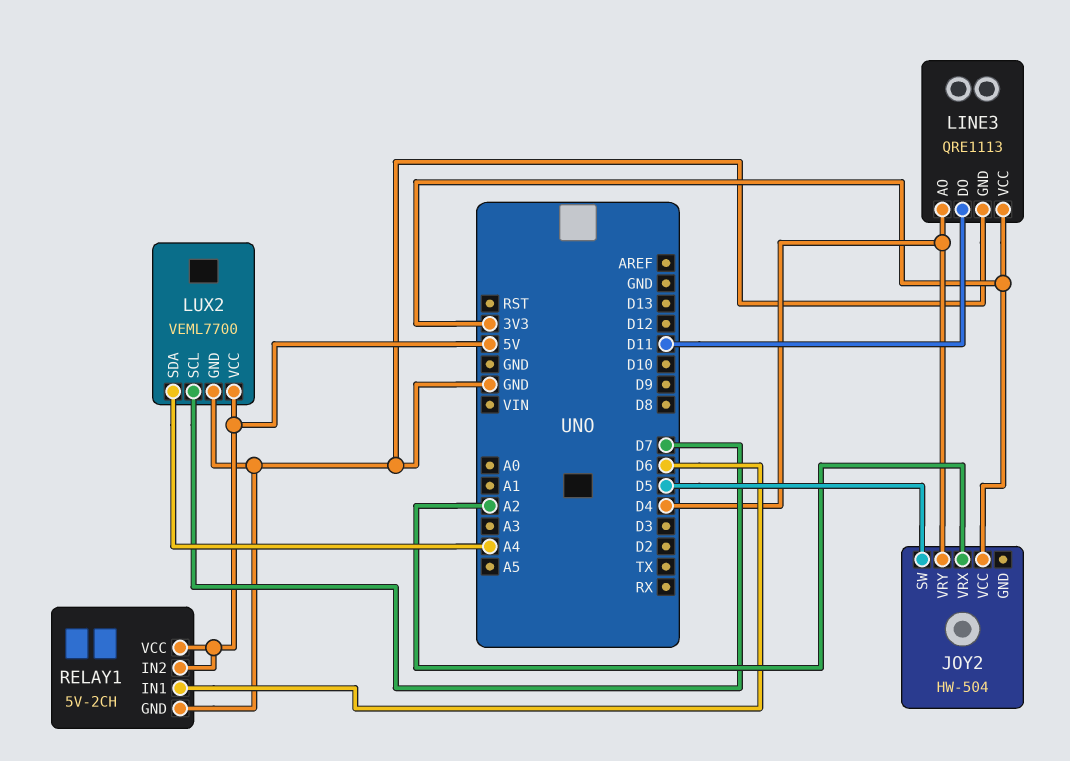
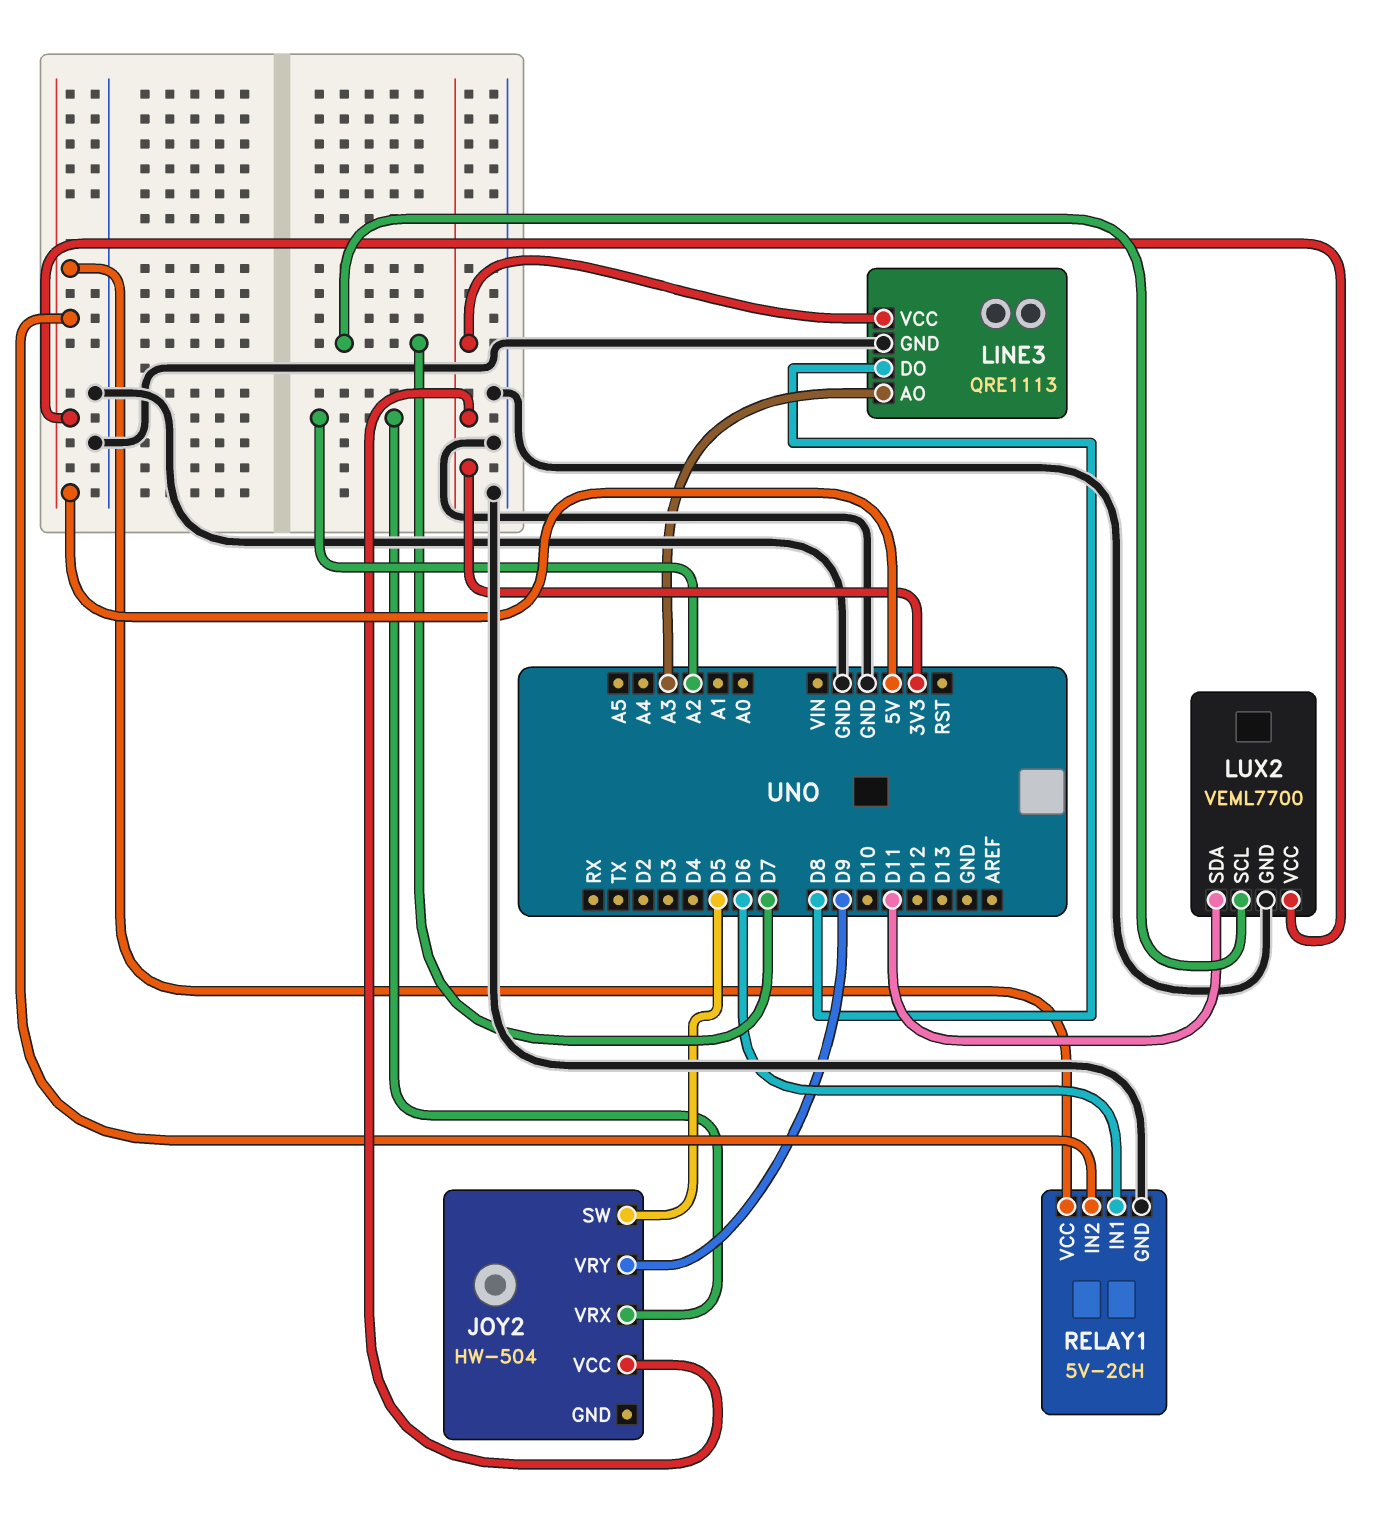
JOY2 pin VRY: D4 -> D9
LINE3 pin AO: D4 -> A3
LINE3 pin DO: D11 -> D8
LUX2 pin SDA: A4 -> D11

